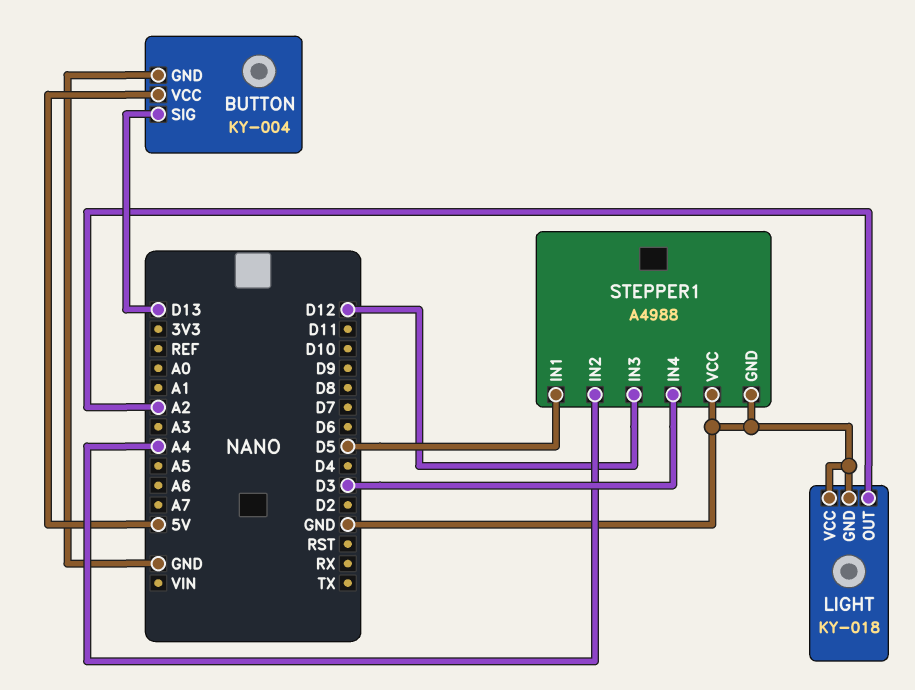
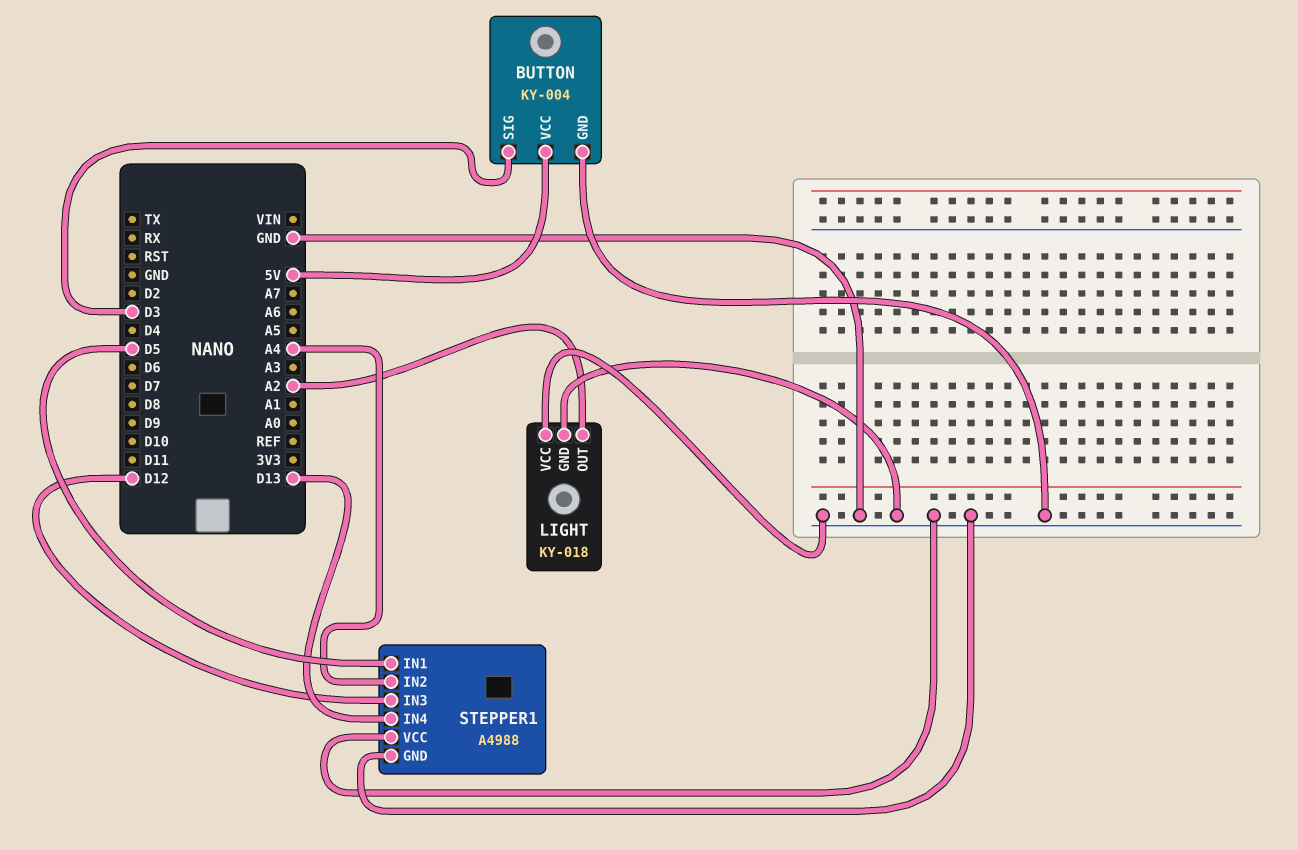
BUTTON pin SIG: D13 -> D3
STEPPER1 pin IN4: D3 -> D13

